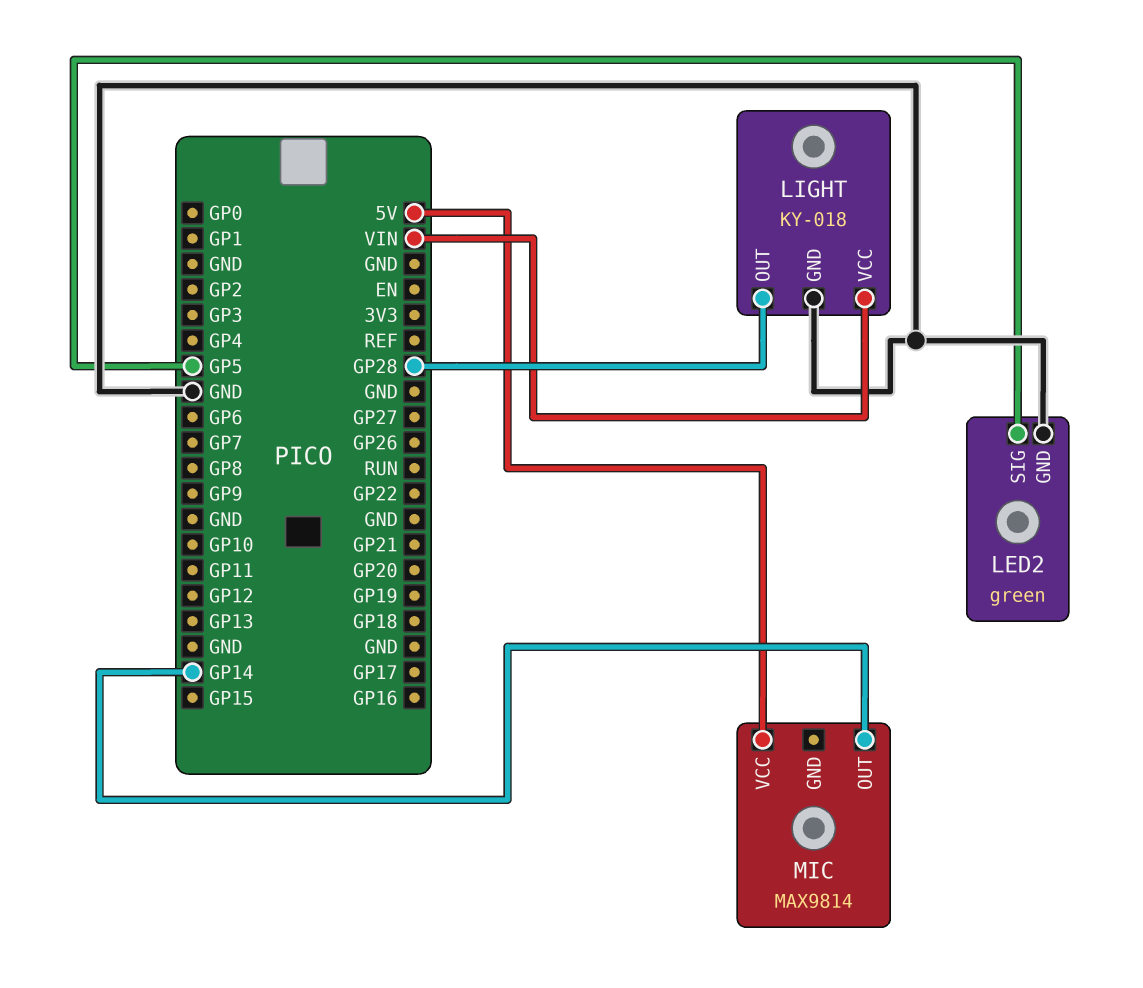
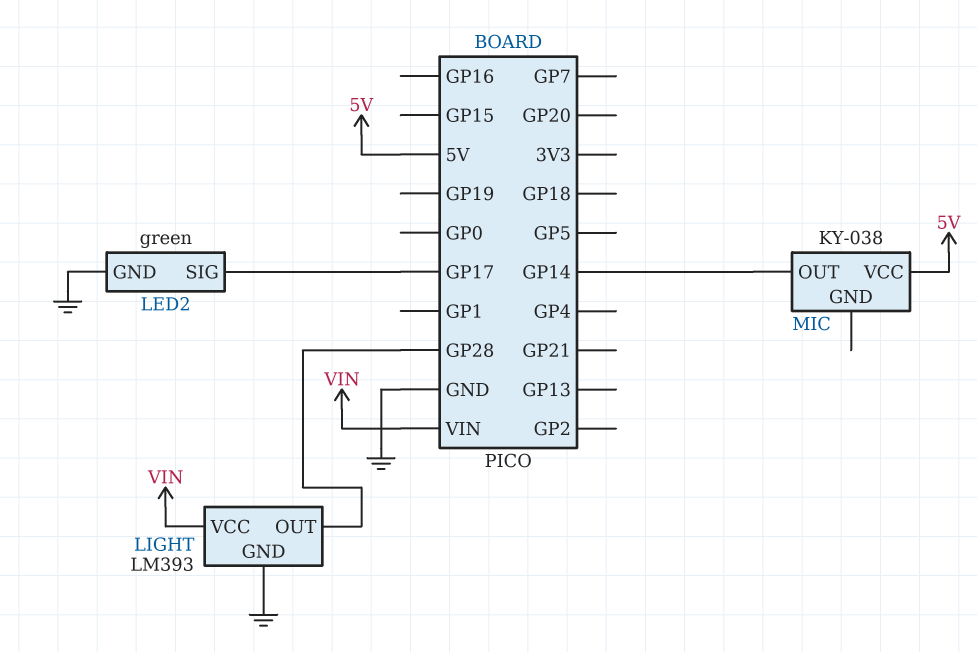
LED2 pin SIG: GP5 -> GP17
LIGHT: KY-018 -> LM393
MIC: MAX9814 -> KY-038

